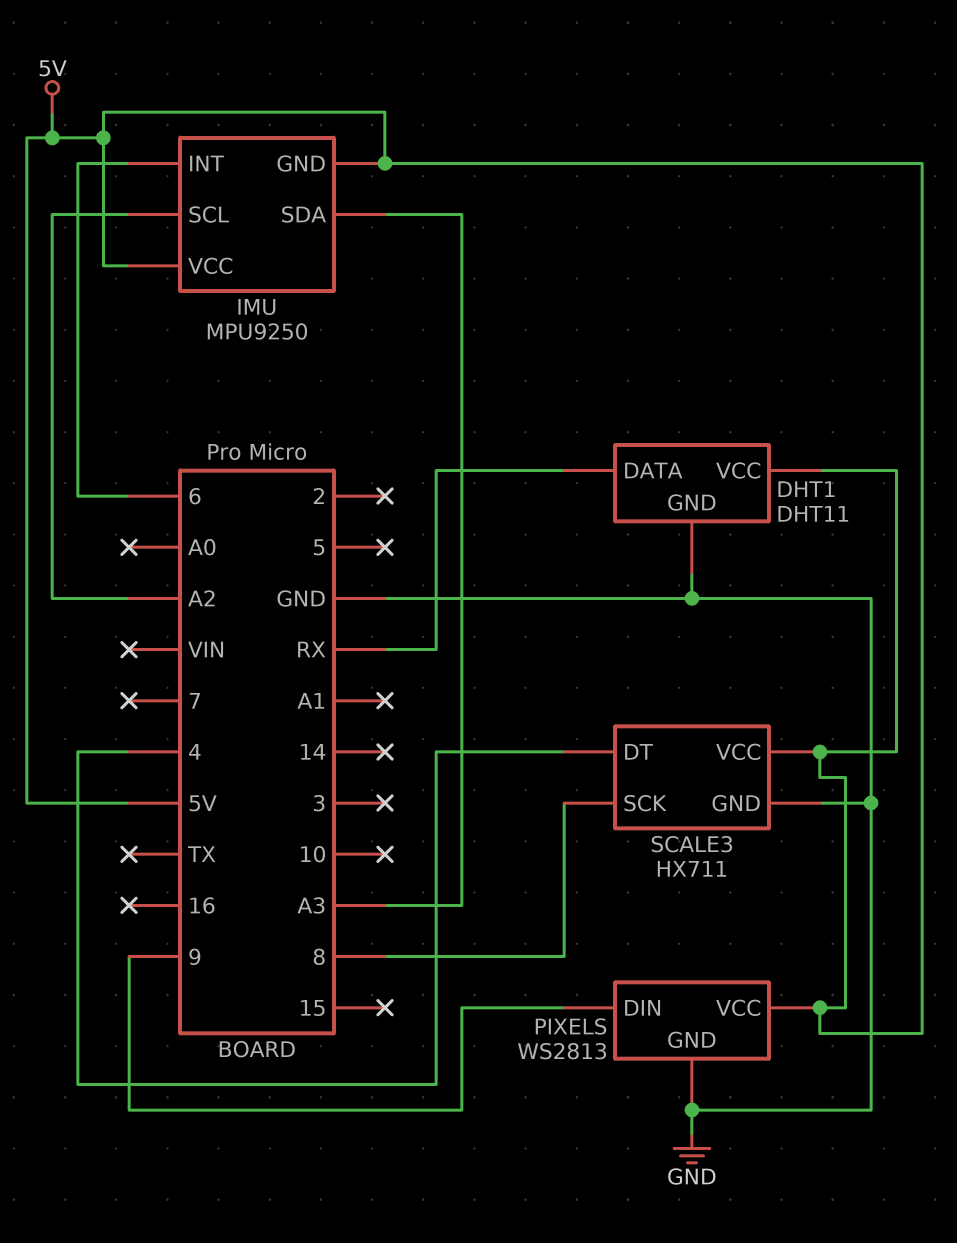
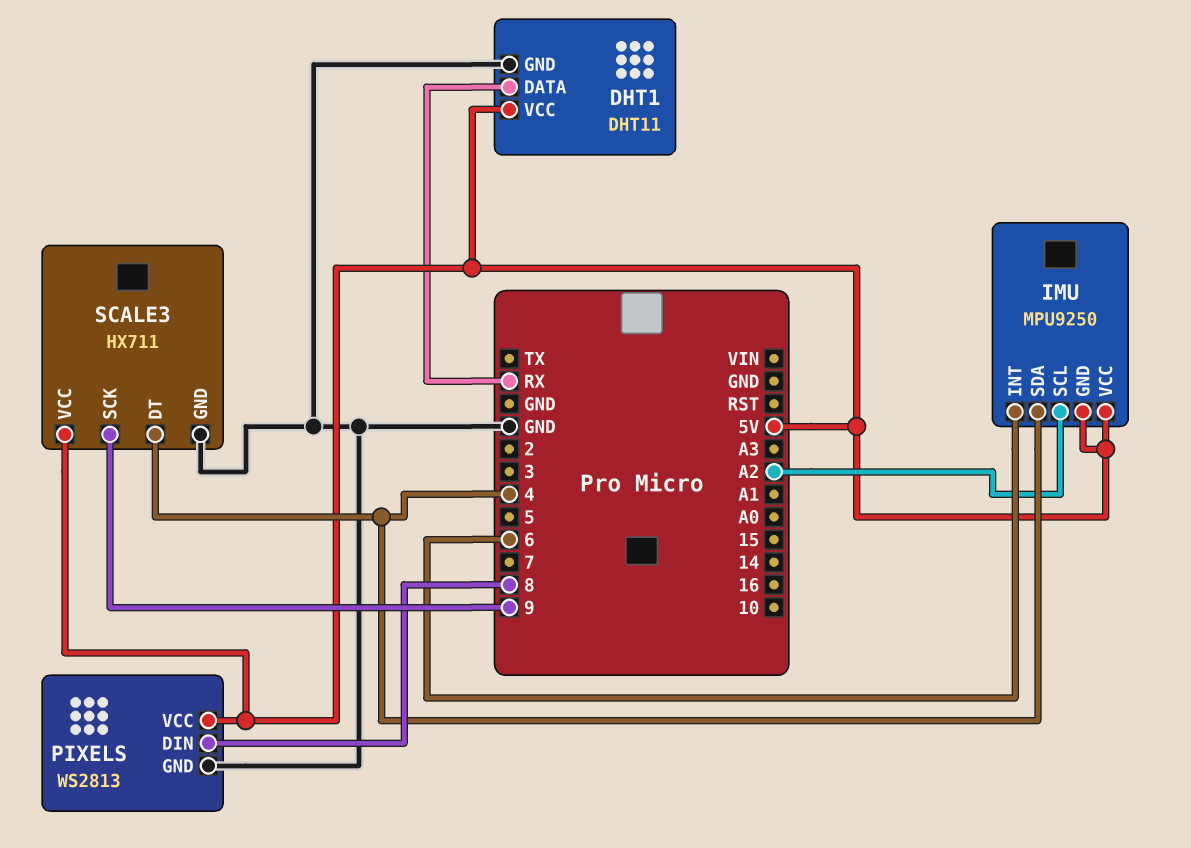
IMU pin SDA: A3 -> 4
PIXELS pin DIN: 9 -> 8
SCALE3 pin SCK: 8 -> 9

